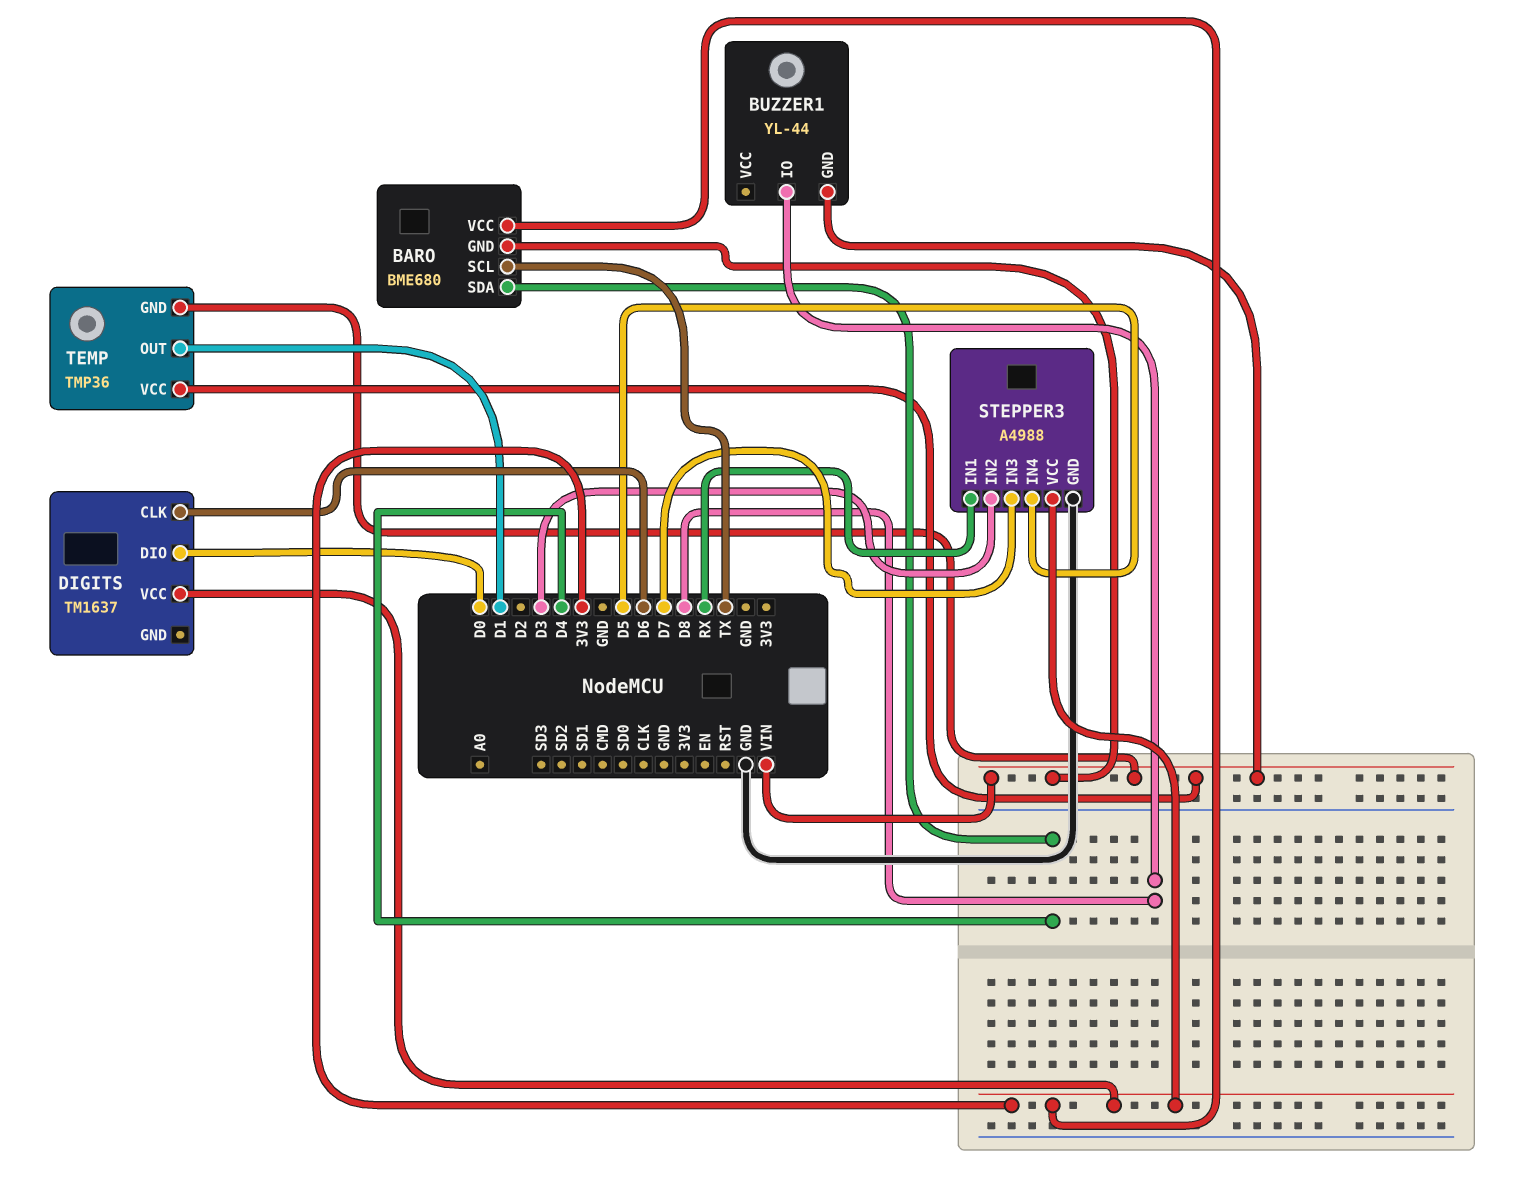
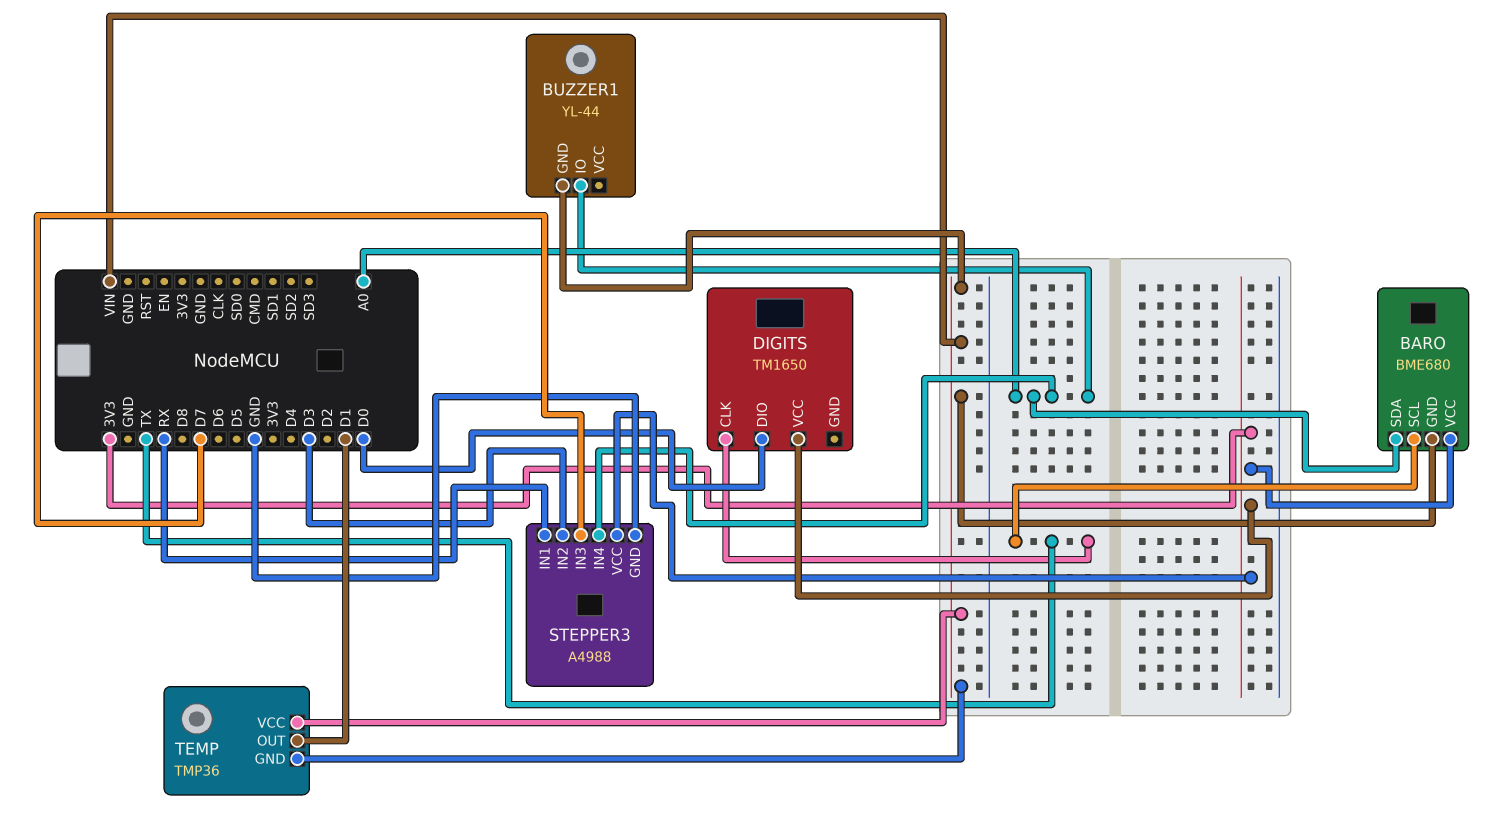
BARO pin SDA: D4 -> A0
BUZZER1 pin IO: D8 -> A0
DIGITS: TM1637 -> TM1650
DIGITS pin CLK: D6 -> TX
STEPPER3 pin IN4: D5 -> A0

